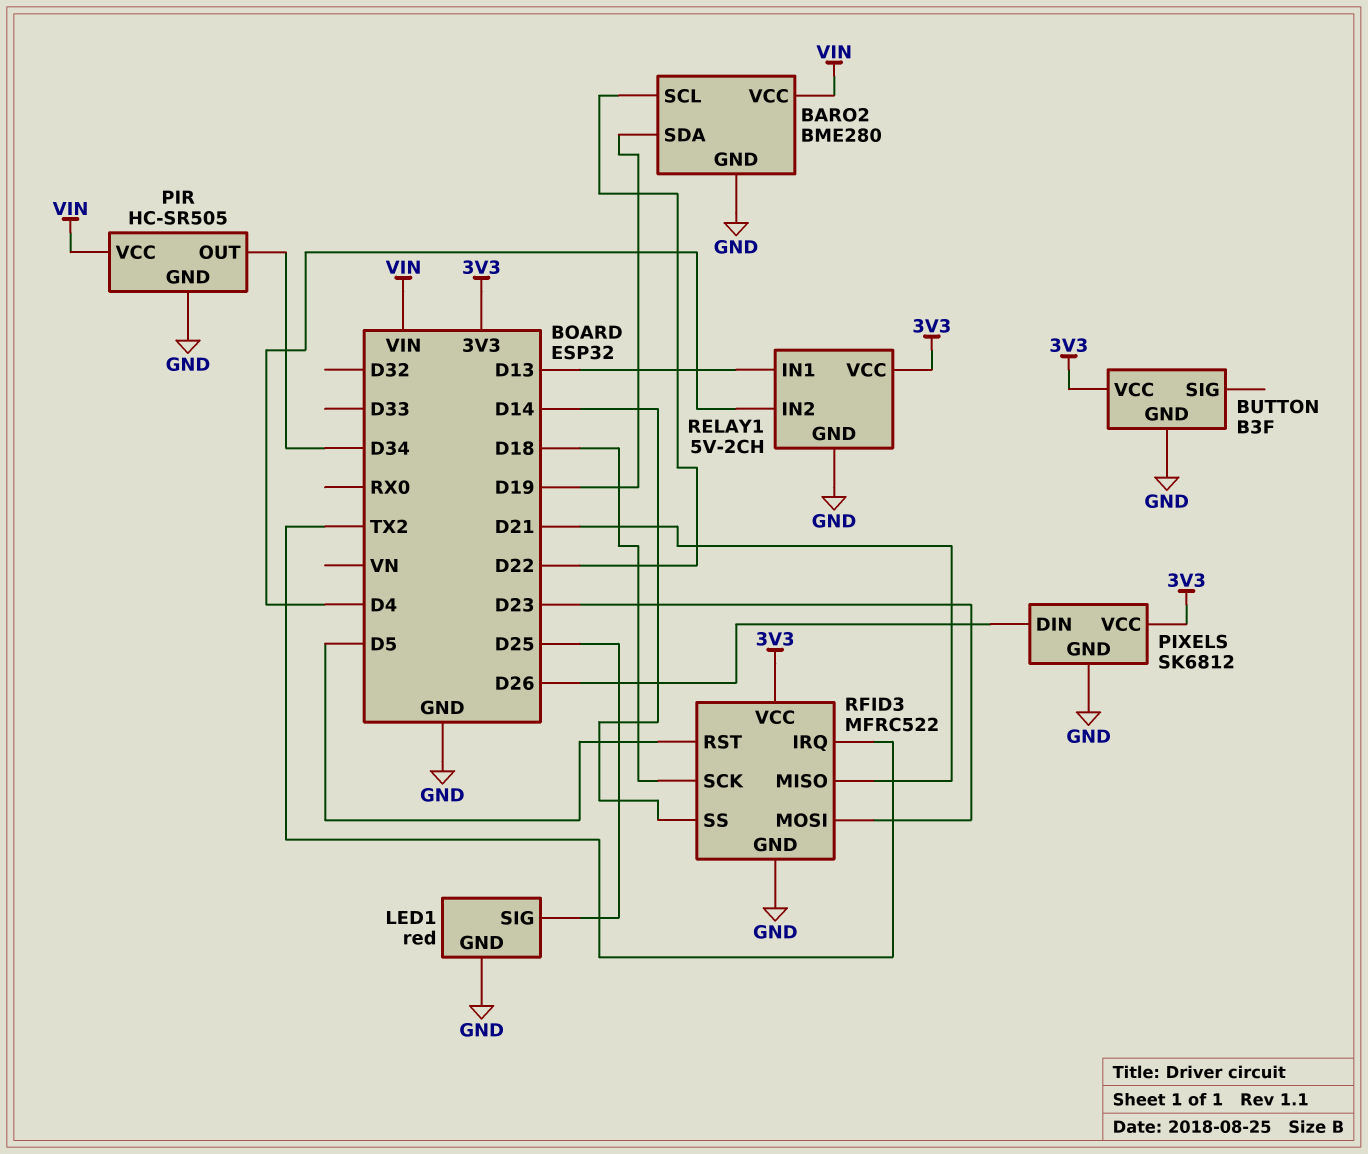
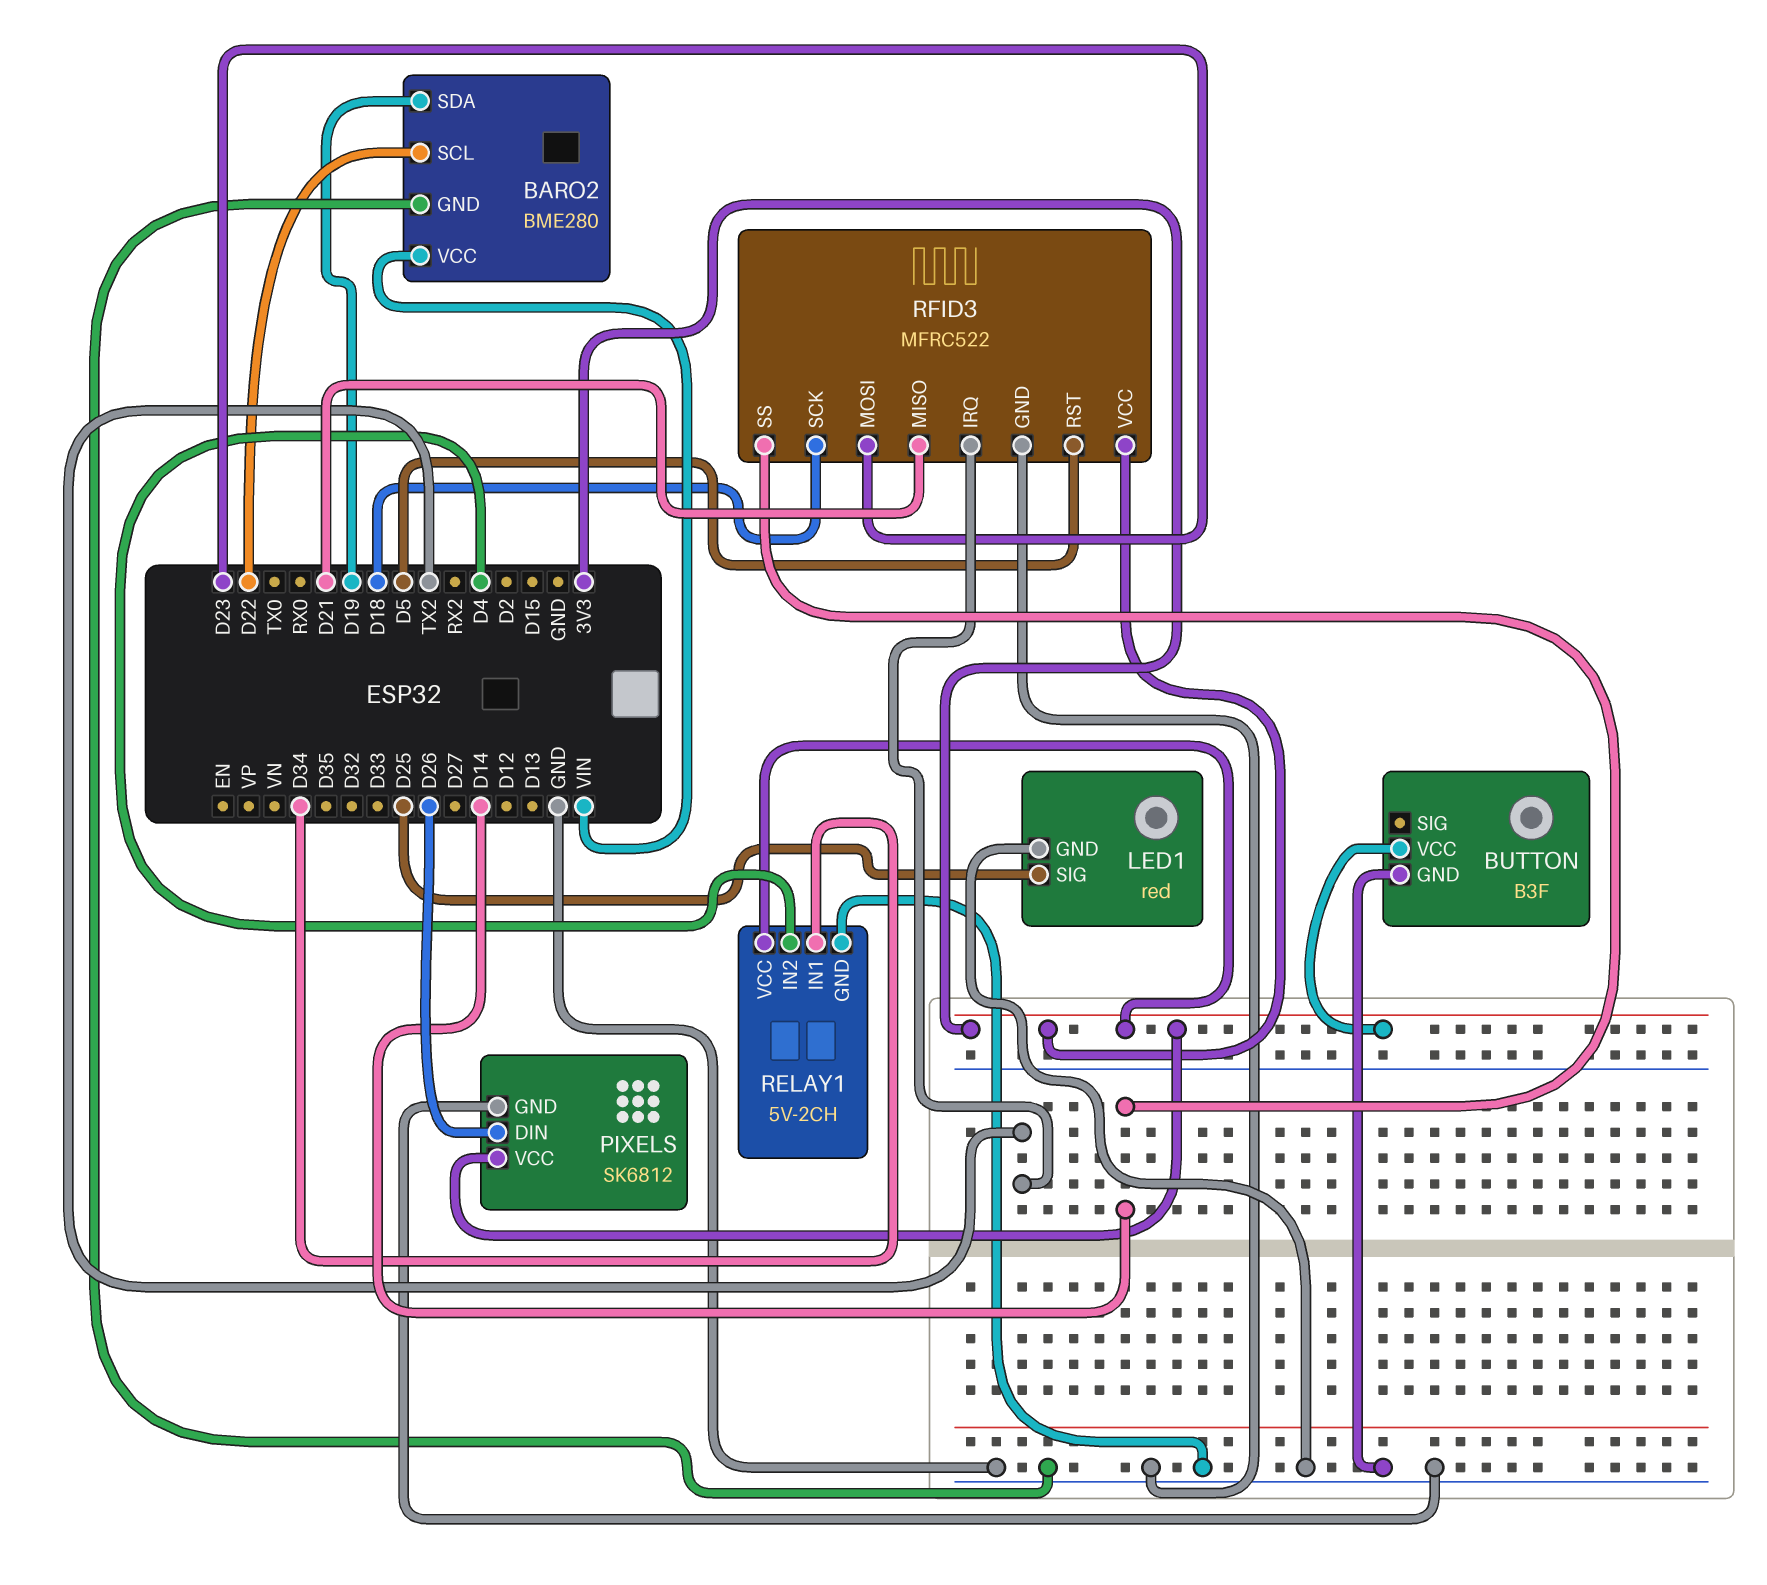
PIR: HC-SR505 -> none
PIR pin GND: GND -> none
PIR pin OUT: D34 -> none
PIR pin VCC: VIN -> none
RELAY1 pin IN1: D13 -> D34

